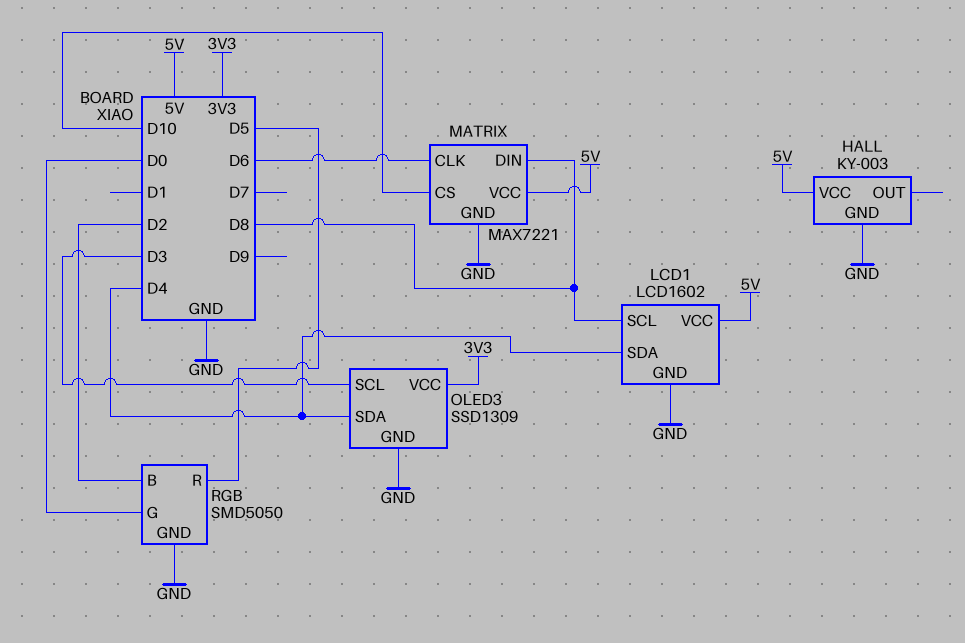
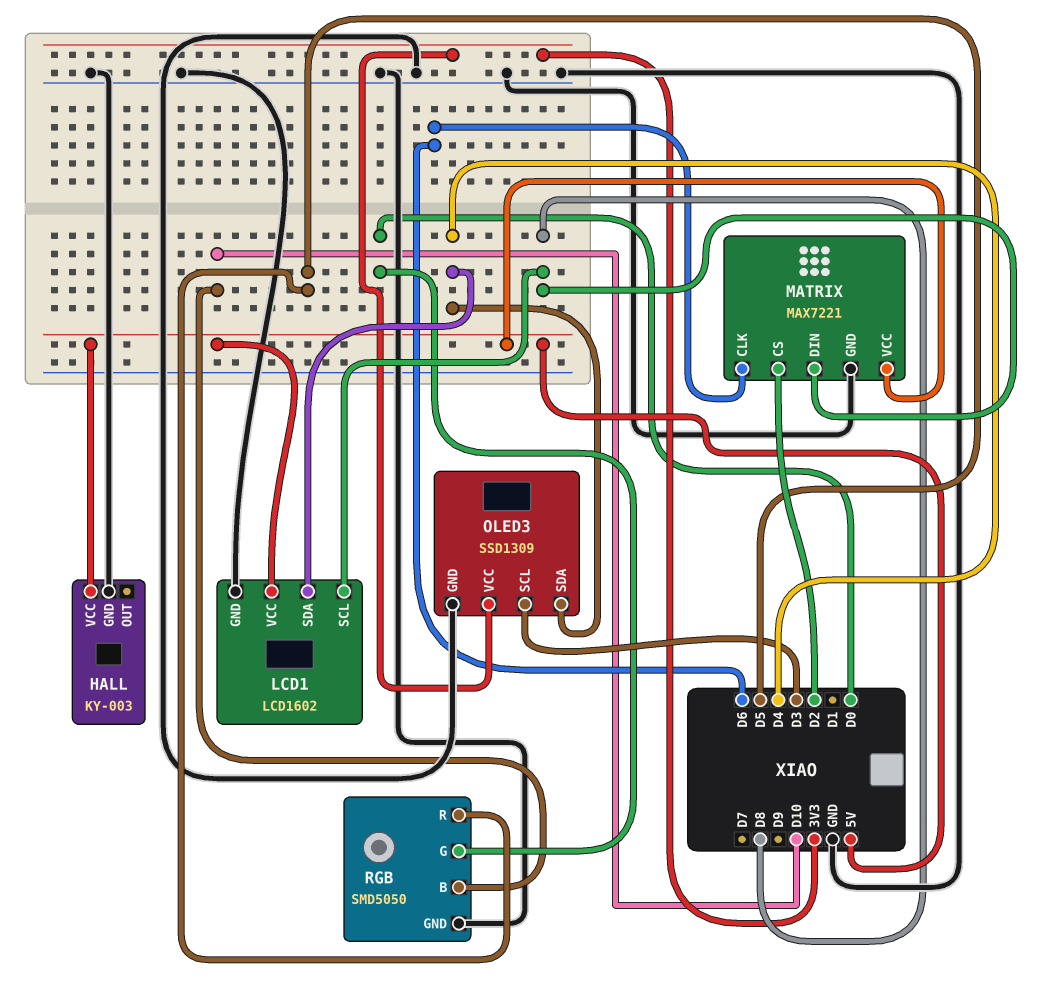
MATRIX pin CS: D10 -> D2
RGB pin B: D2 -> D10

